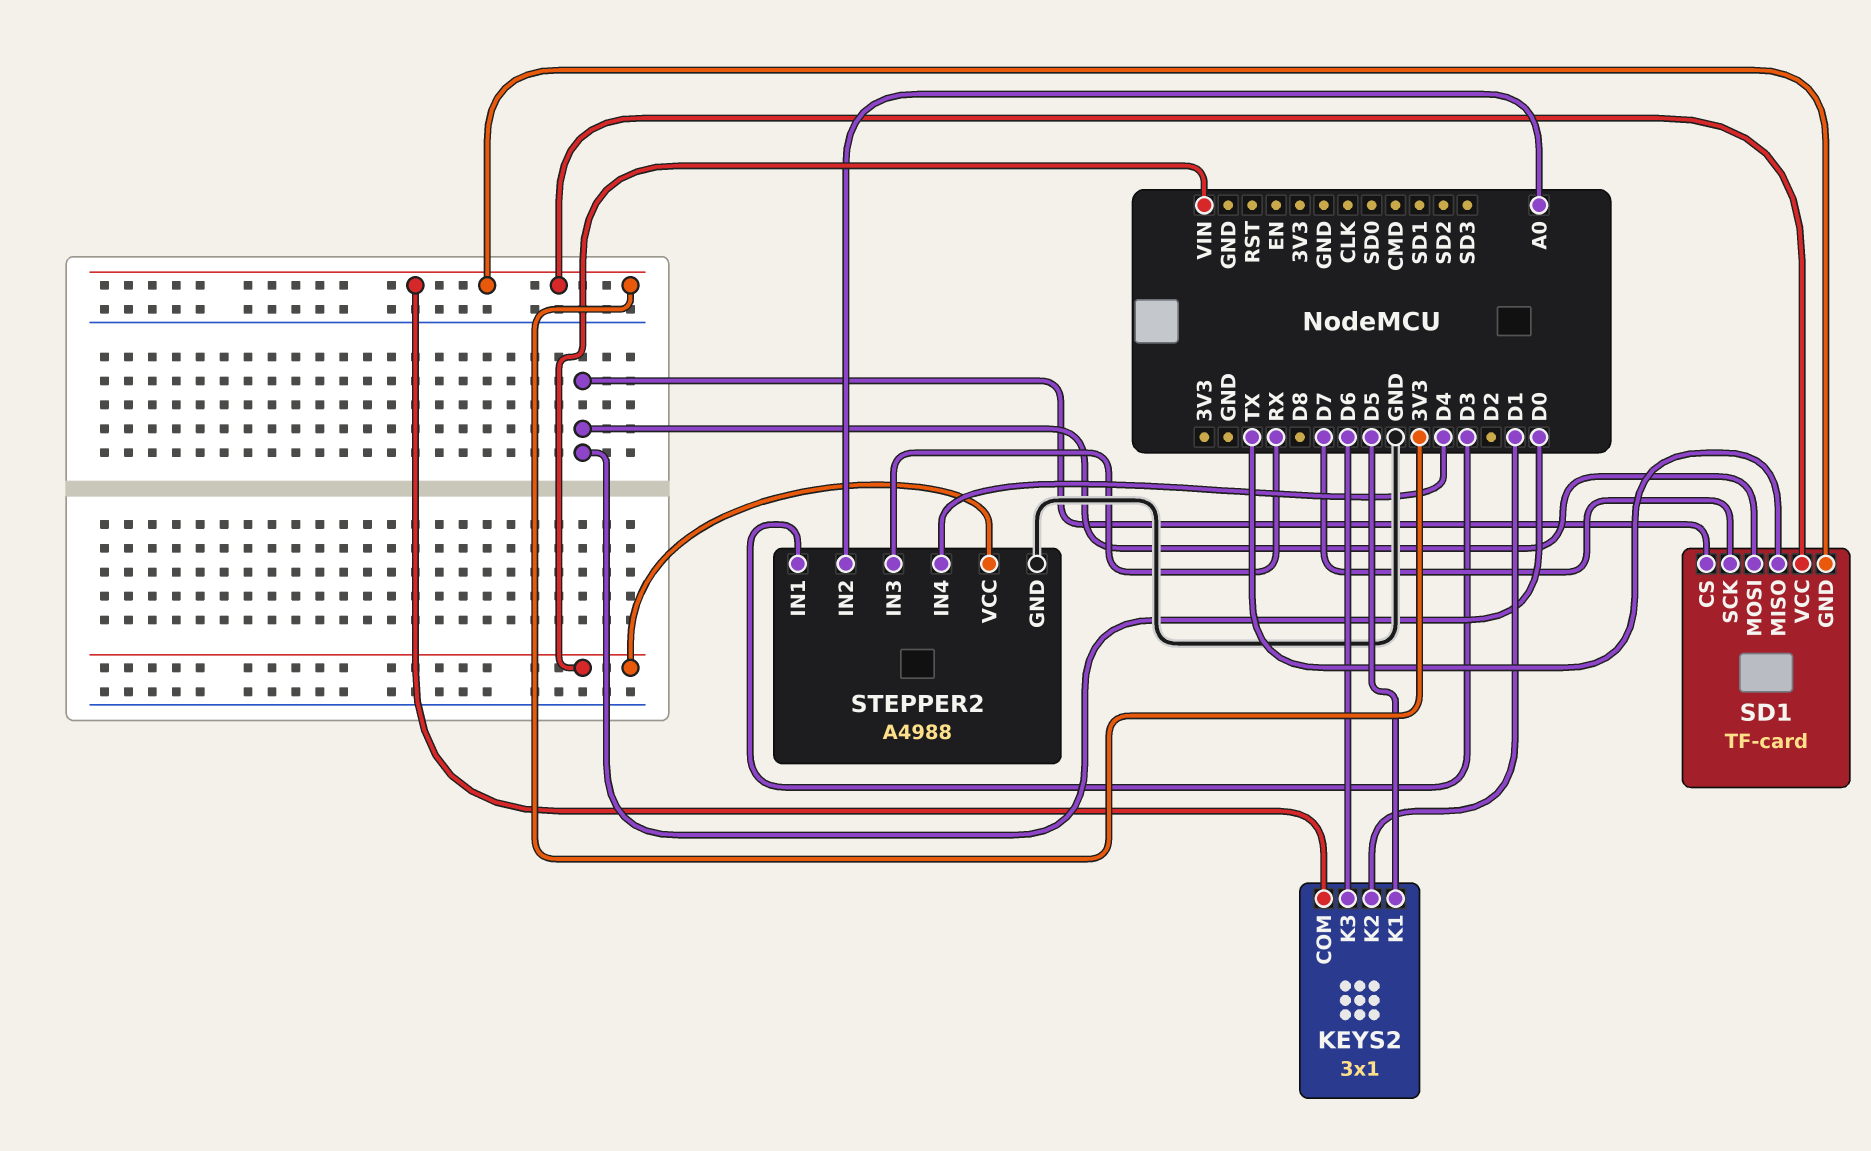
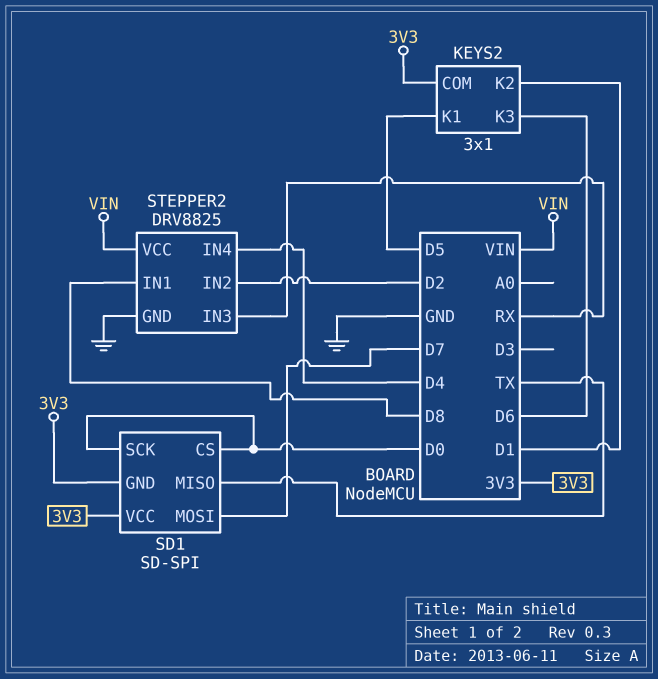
SD1: TF-card -> SD-SPI
SD1 pin MOSI: D0 -> D7
SD1 pin SCK: D7 -> D0
STEPPER2: A4988 -> DRV8825
STEPPER2 pin IN1: D3 -> D8
STEPPER2 pin IN2: A0 -> D2

